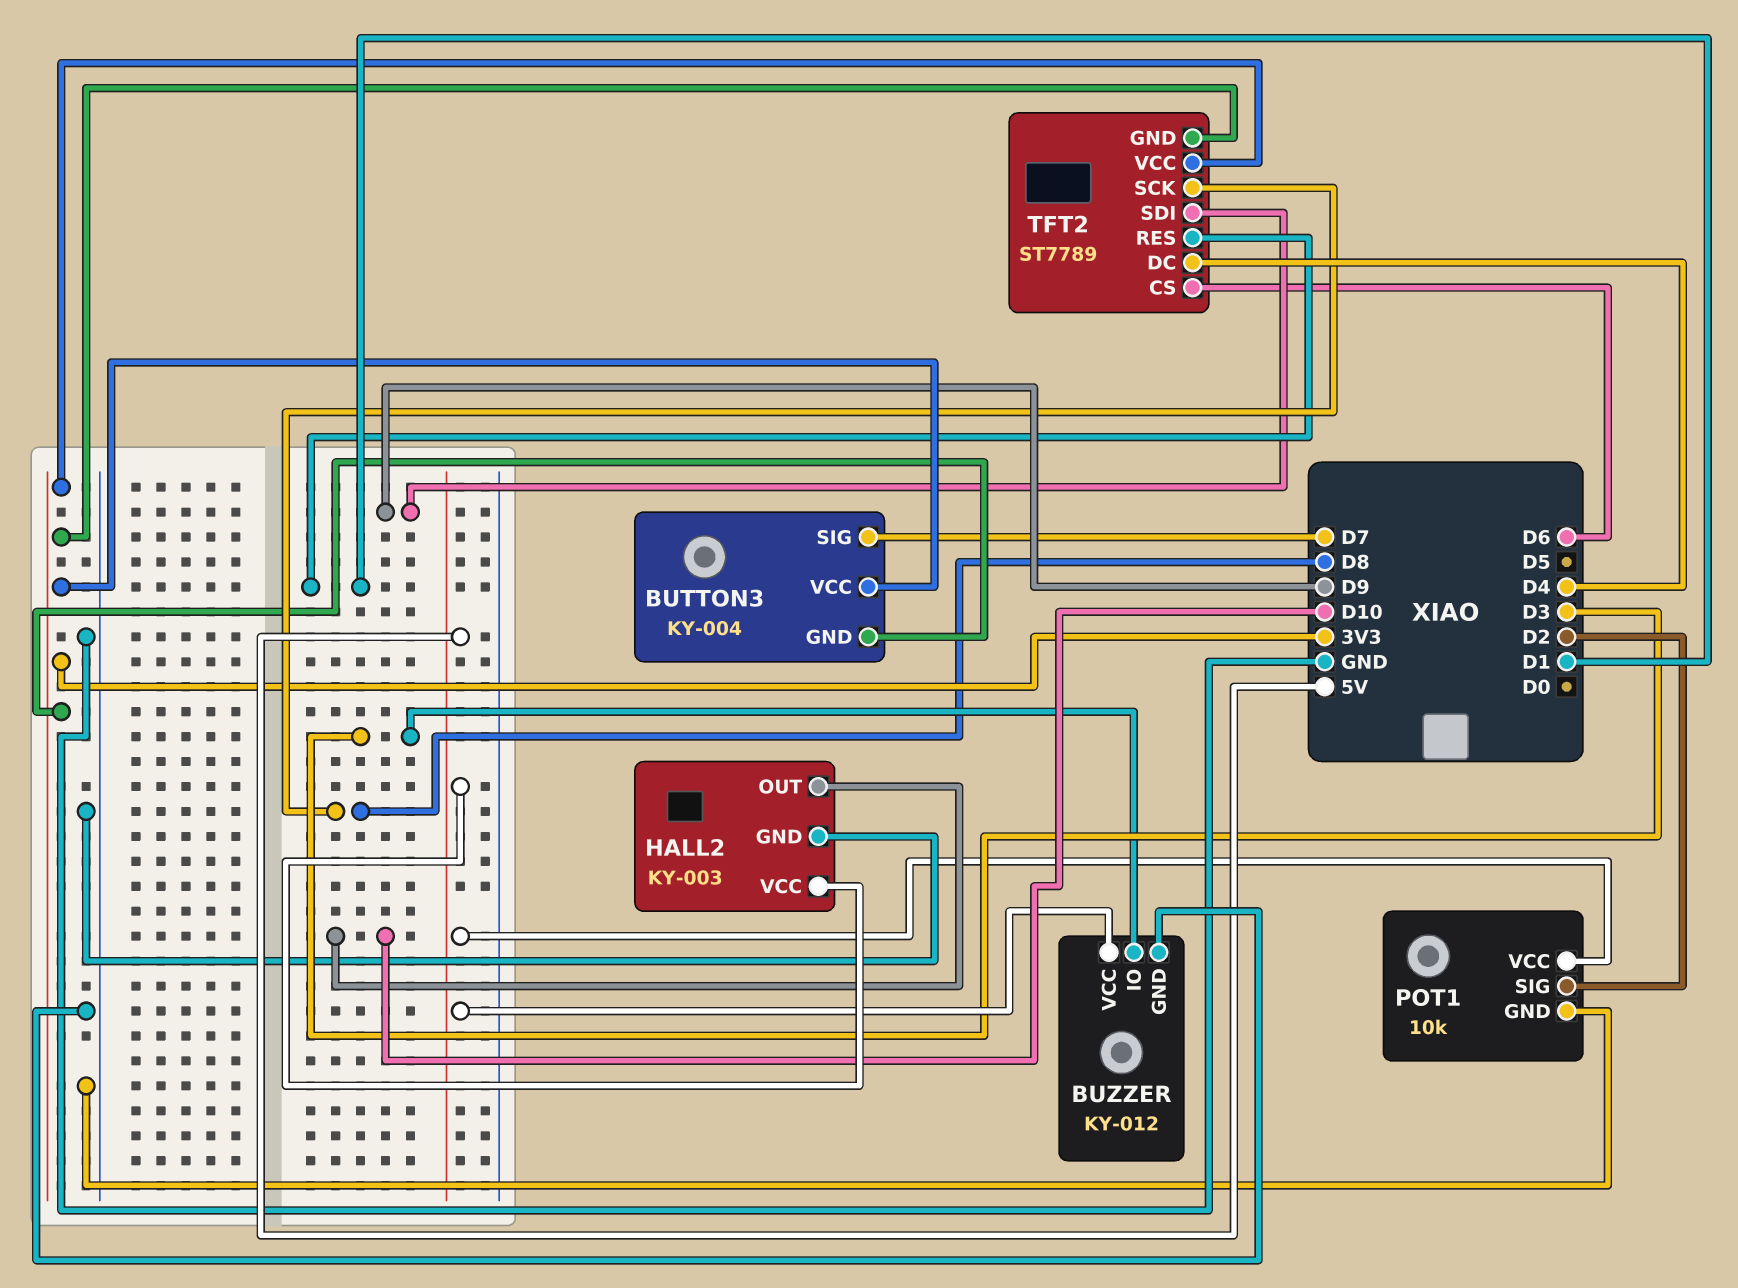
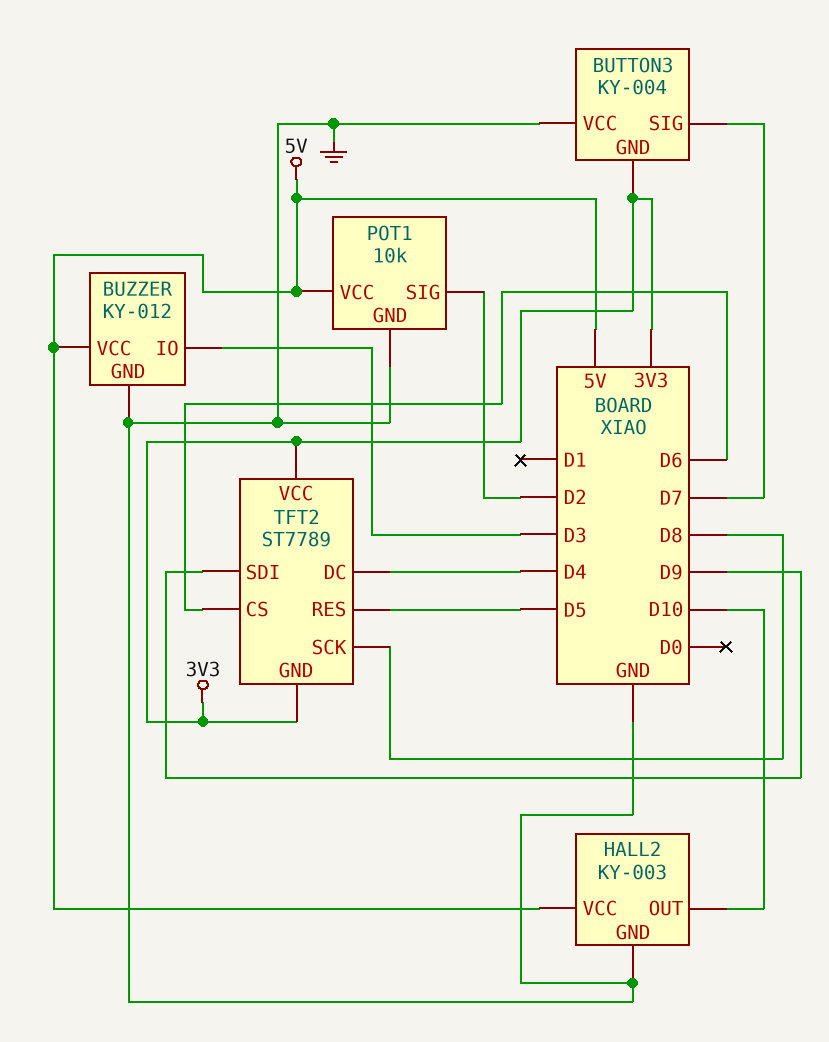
BUTTON3 pin VCC: 3V3 -> GND
TFT2 pin RES: D1 -> D5

